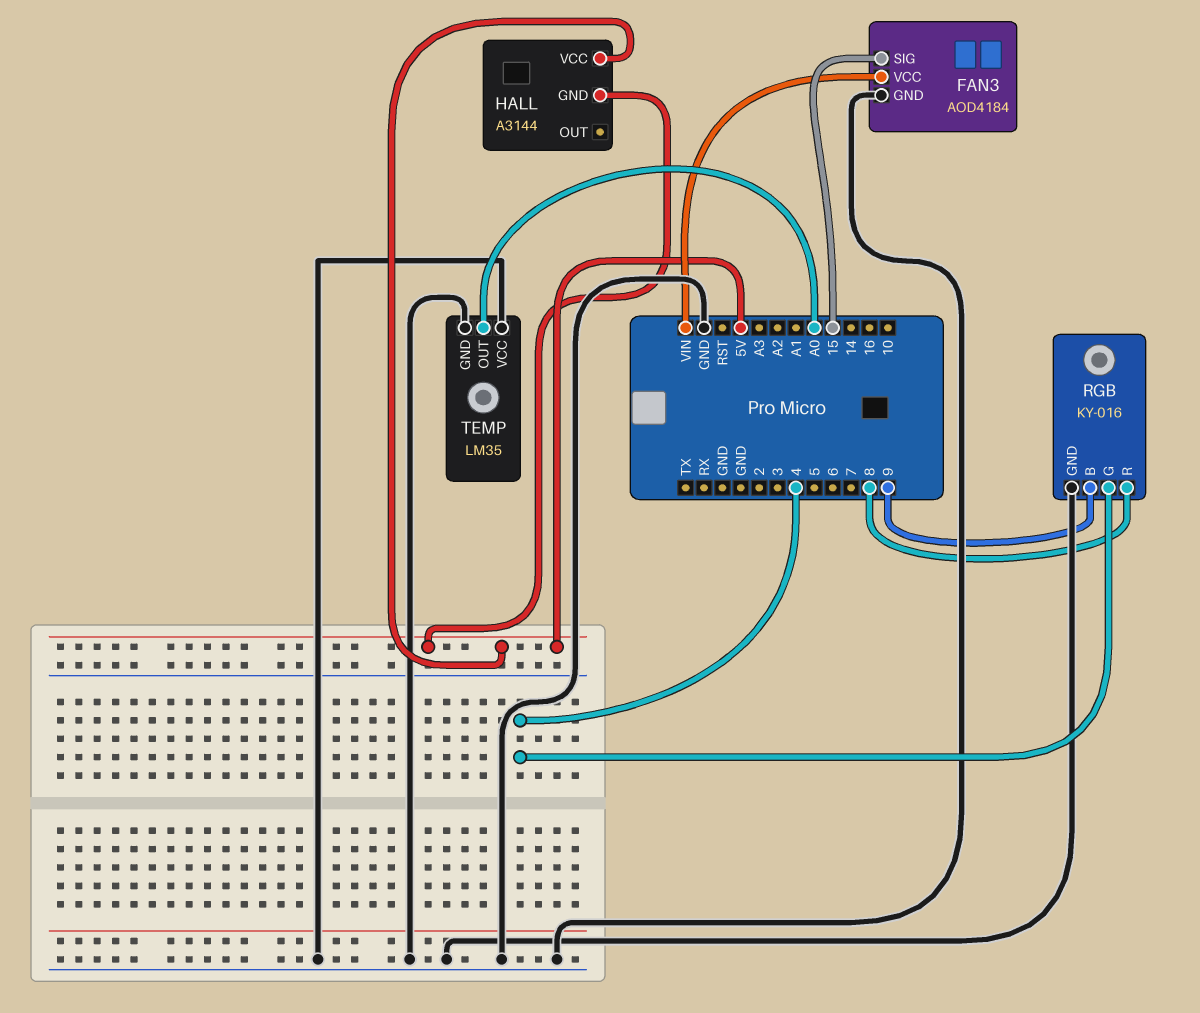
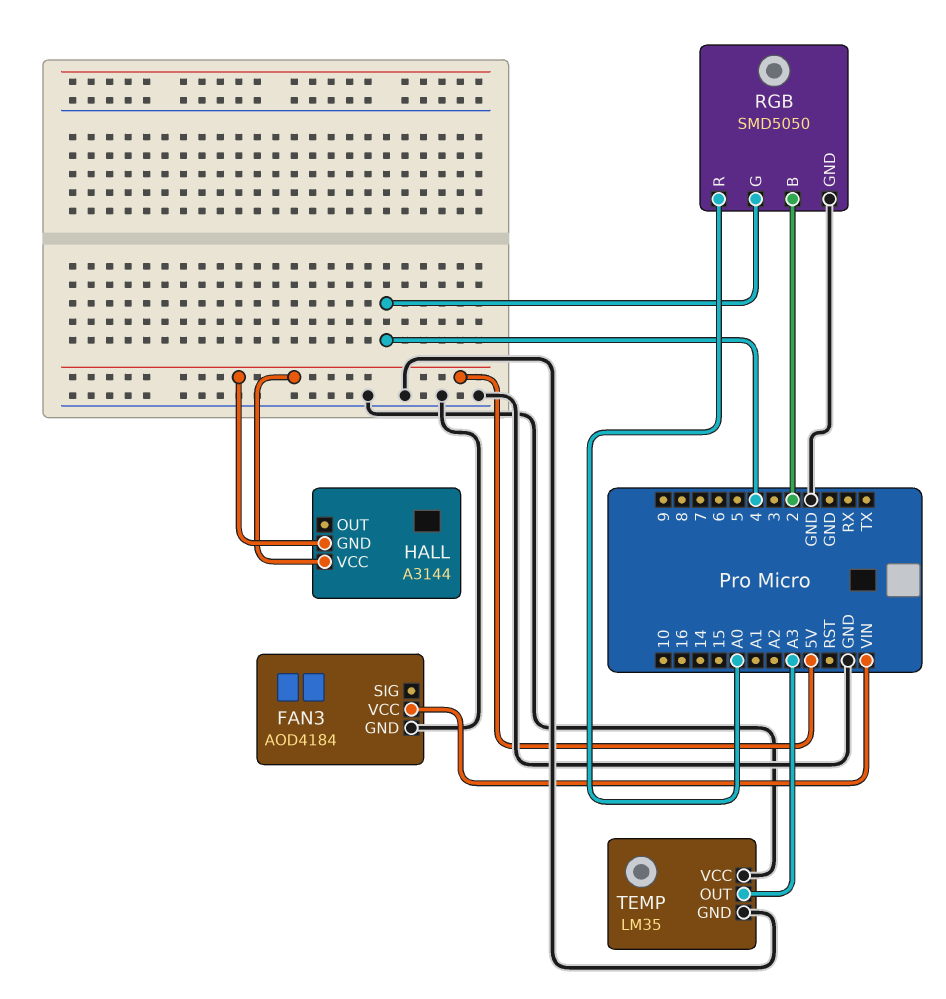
FAN3 pin SIG: 15 -> none
RGB: KY-016 -> SMD5050
RGB pin B: 9 -> 2
RGB pin R: 8 -> A0
TEMP pin OUT: A0 -> A3

